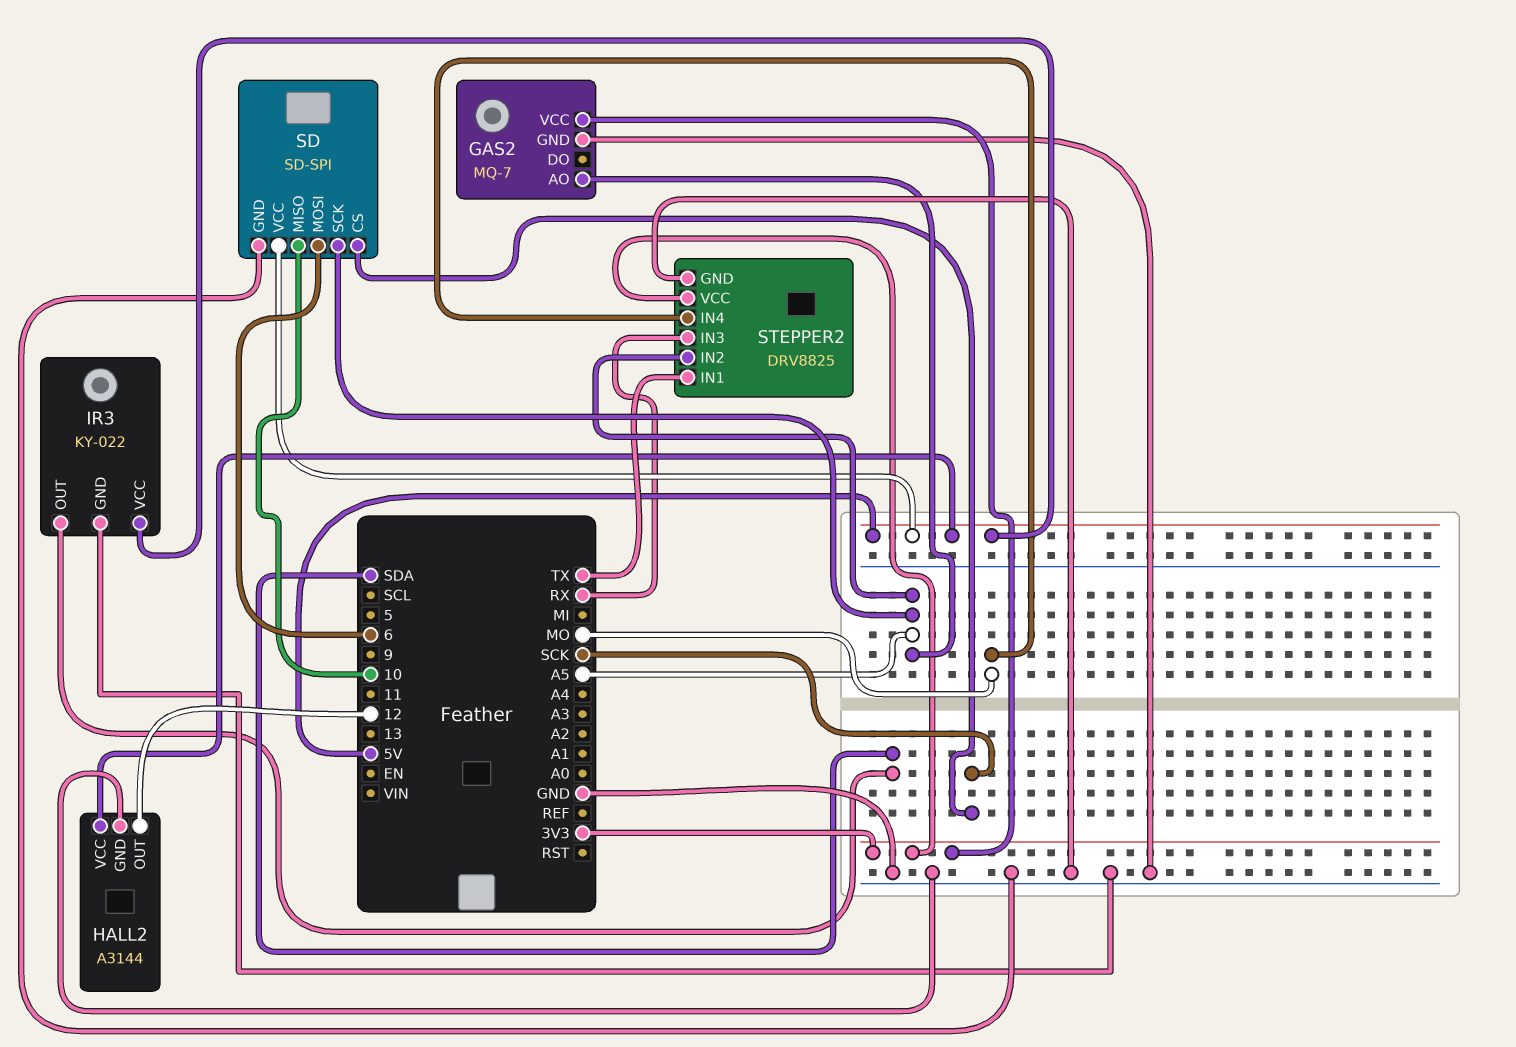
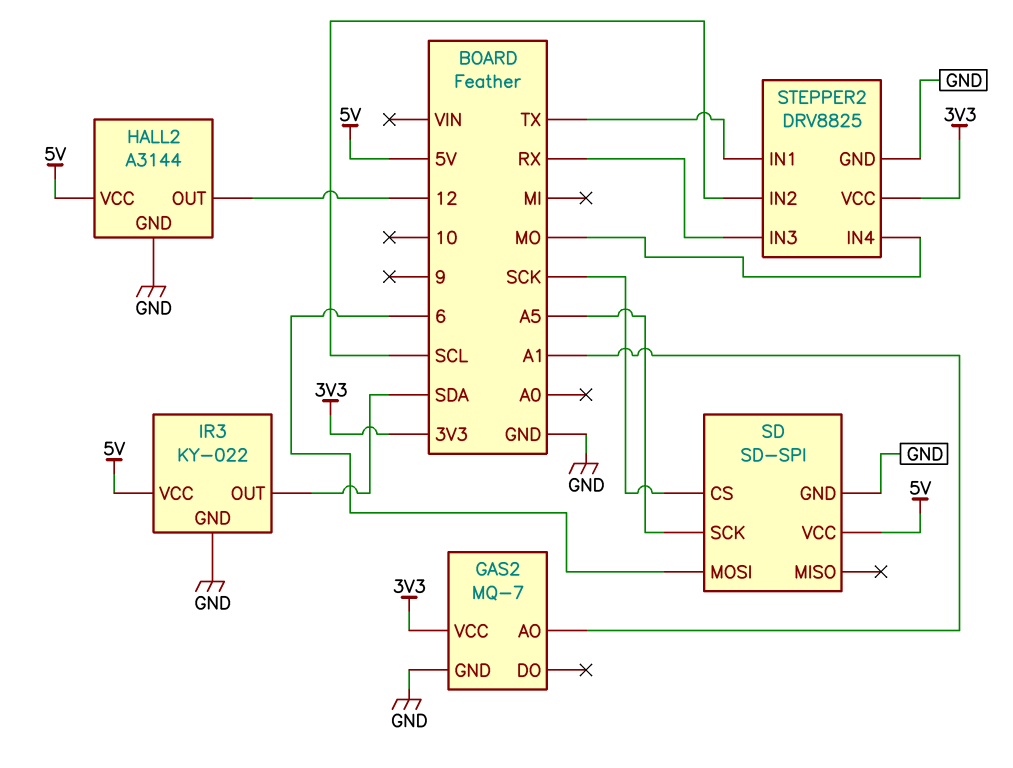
GAS2 pin AO: A5 -> A1
SD pin MISO: 10 -> none
STEPPER2 pin IN2: A5 -> SCL

